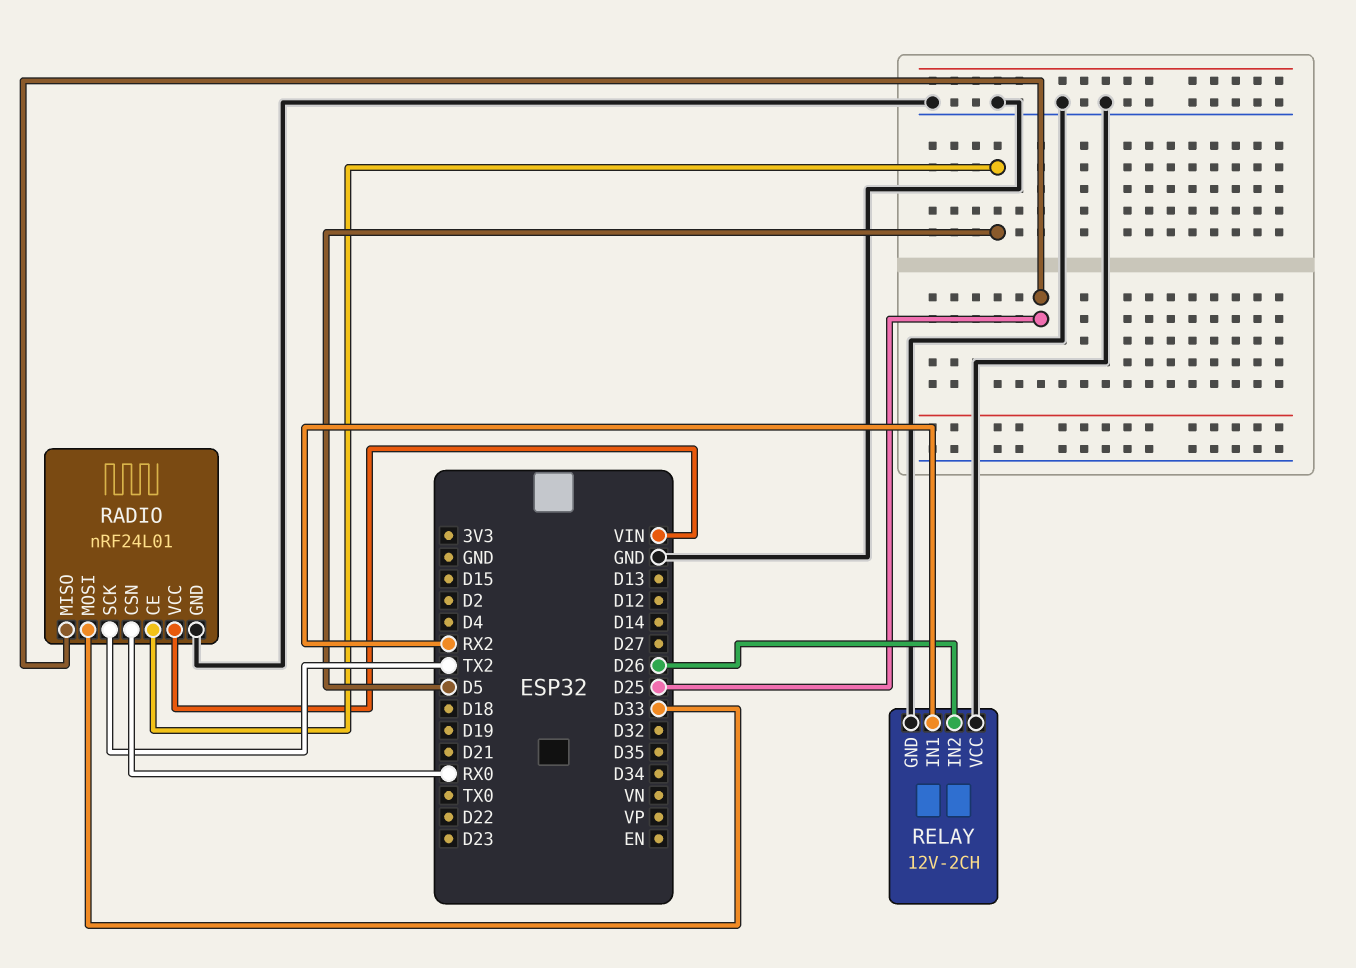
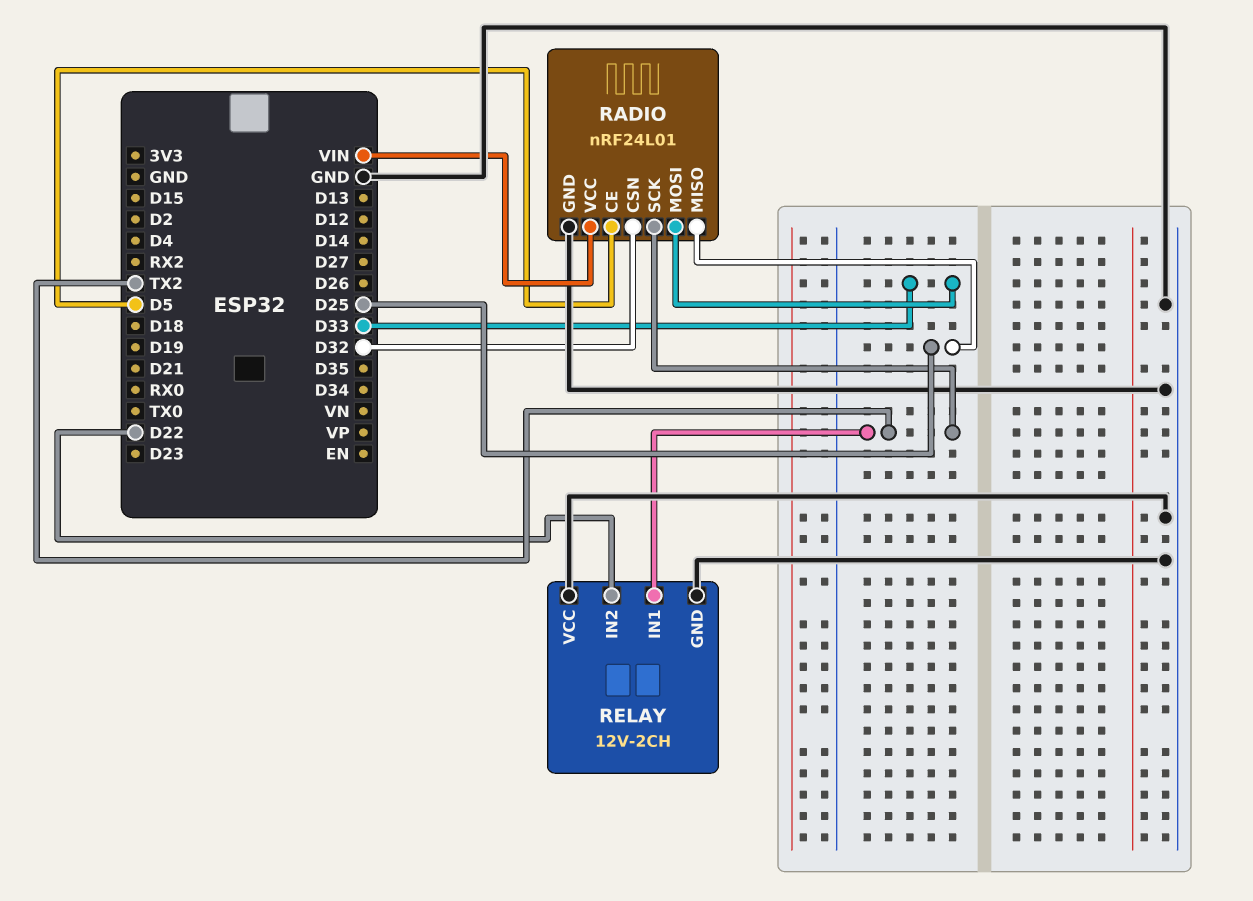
RADIO pin CSN: RX0 -> D32
RELAY pin IN1: RX2 -> TX2
RELAY pin IN2: D26 -> D22

